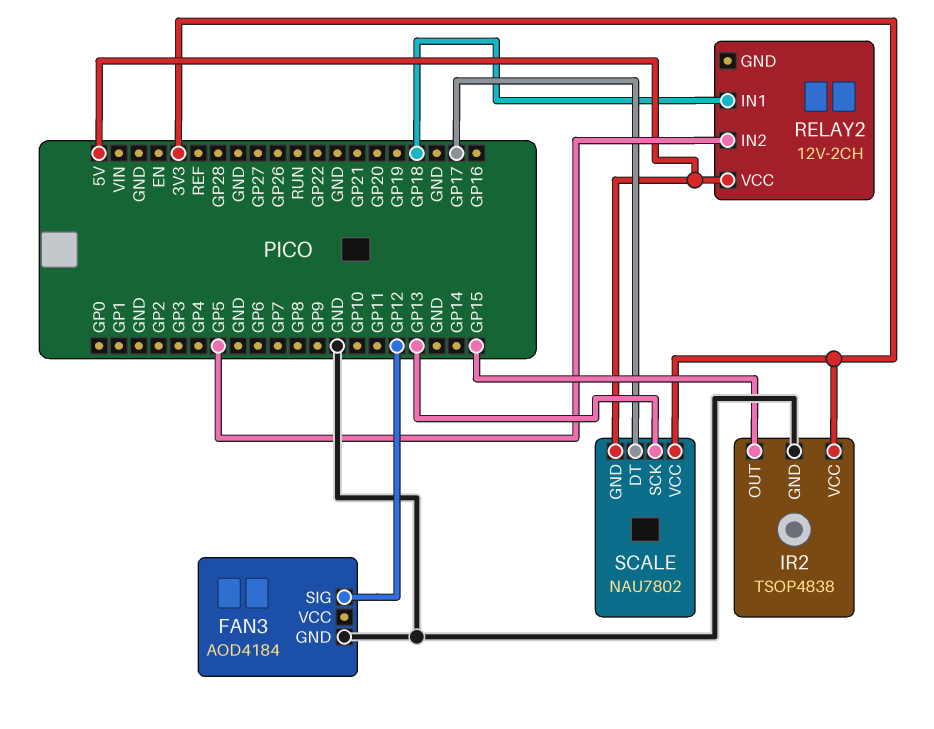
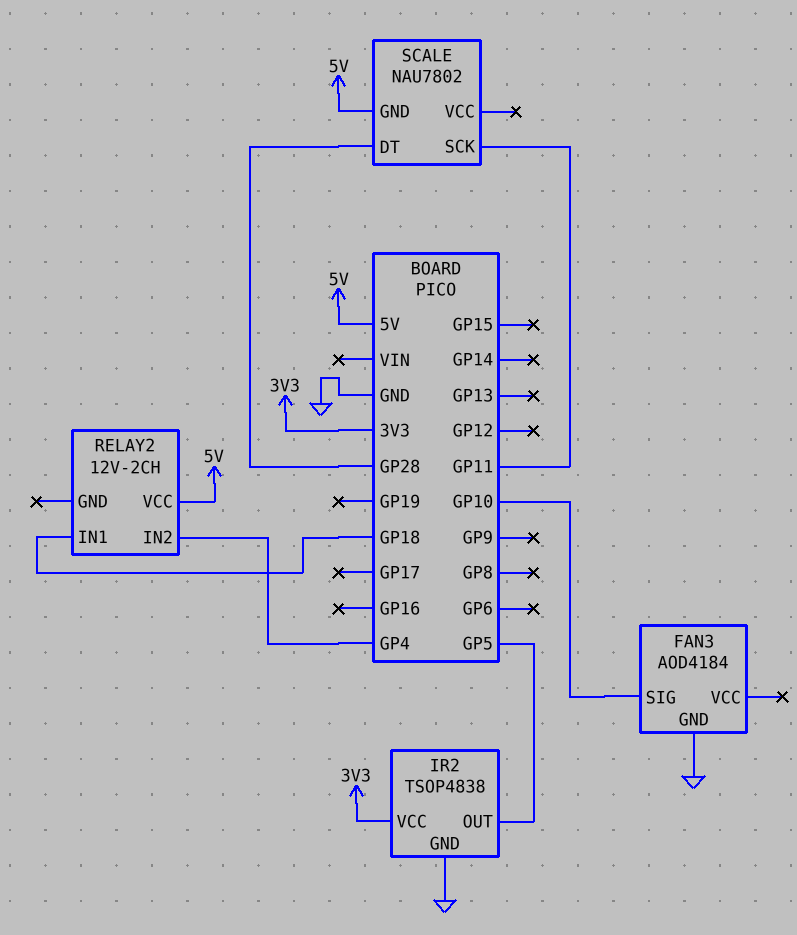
FAN3 pin SIG: GP12 -> GP10
IR2 pin OUT: GP15 -> GP5
RELAY2 pin IN2: GP5 -> GP4
SCALE pin DT: GP17 -> GP28
SCALE pin SCK: GP13 -> GP11
SCALE pin VCC: 3V3 -> none

